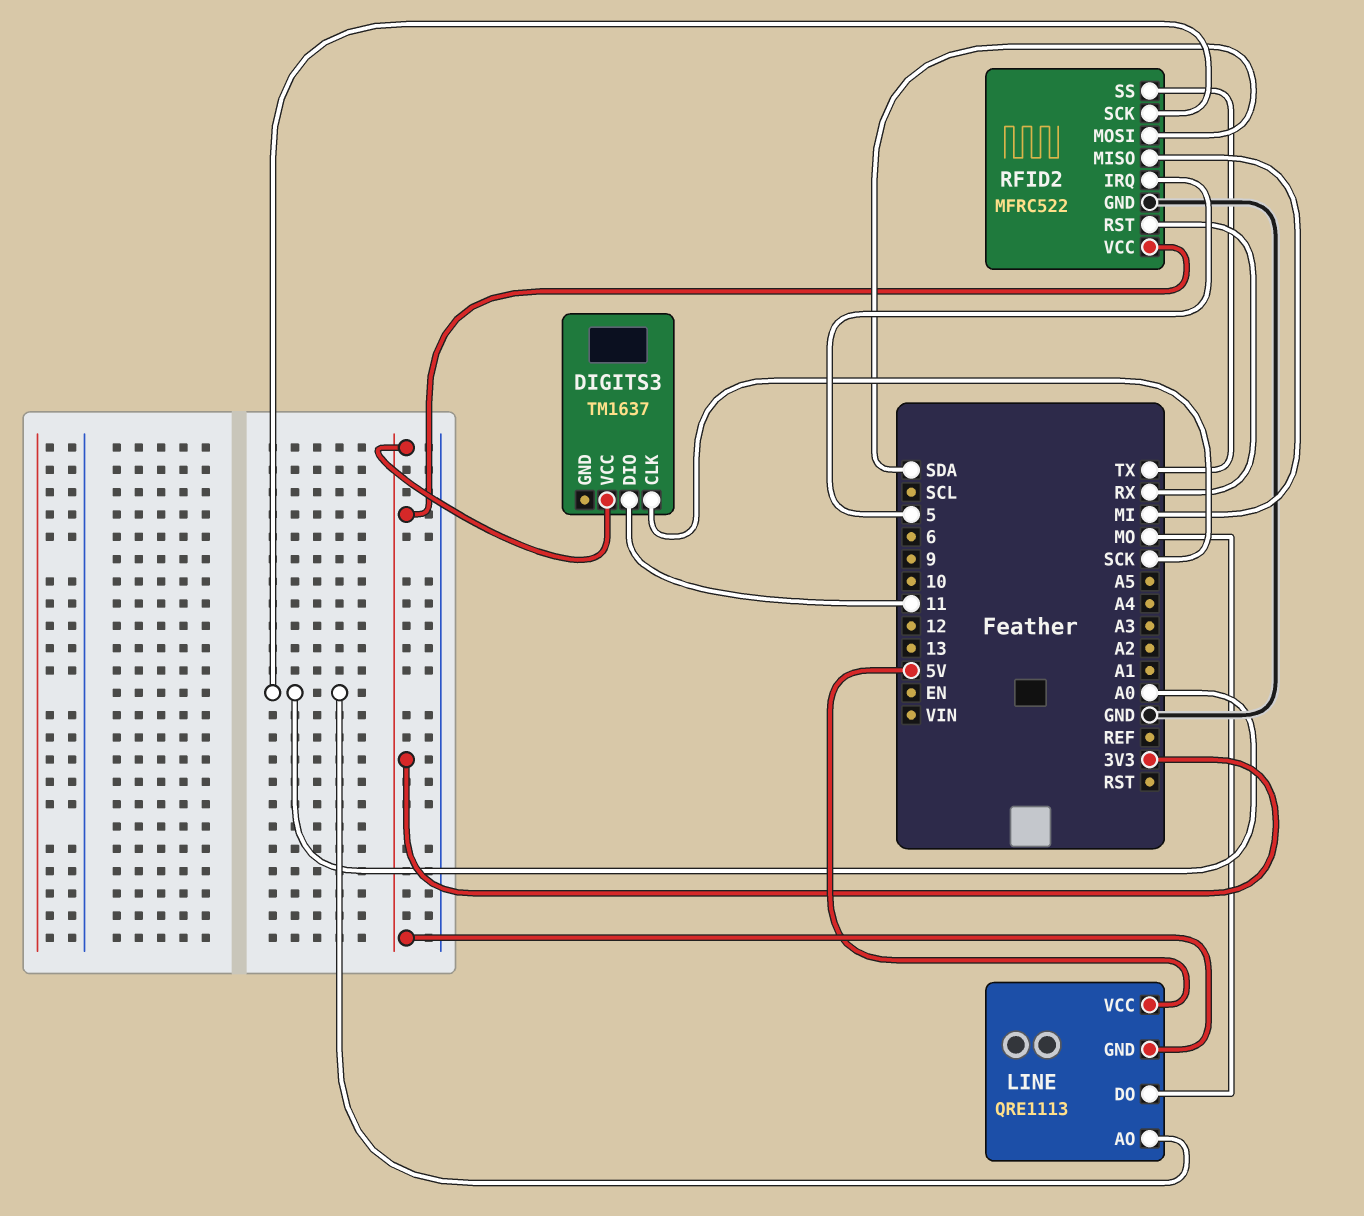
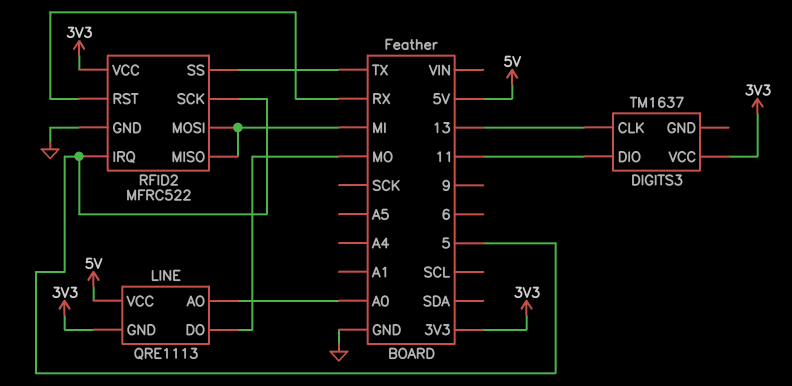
DIGITS3 pin CLK: SCK -> 13
RFID2 pin MOSI: SDA -> MI
RFID2 pin SCK: A0 -> 5

